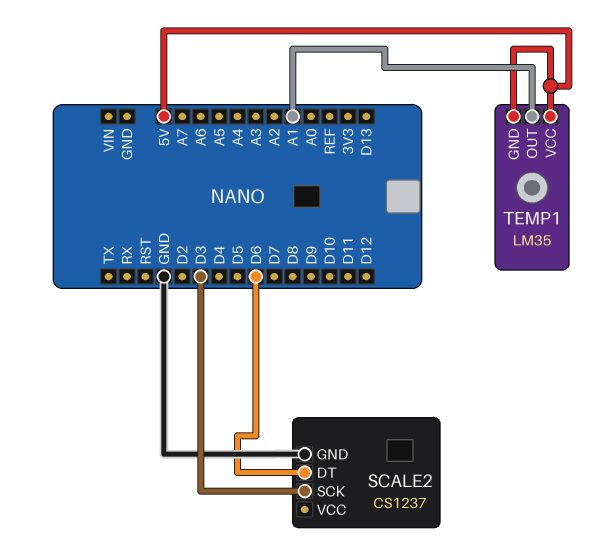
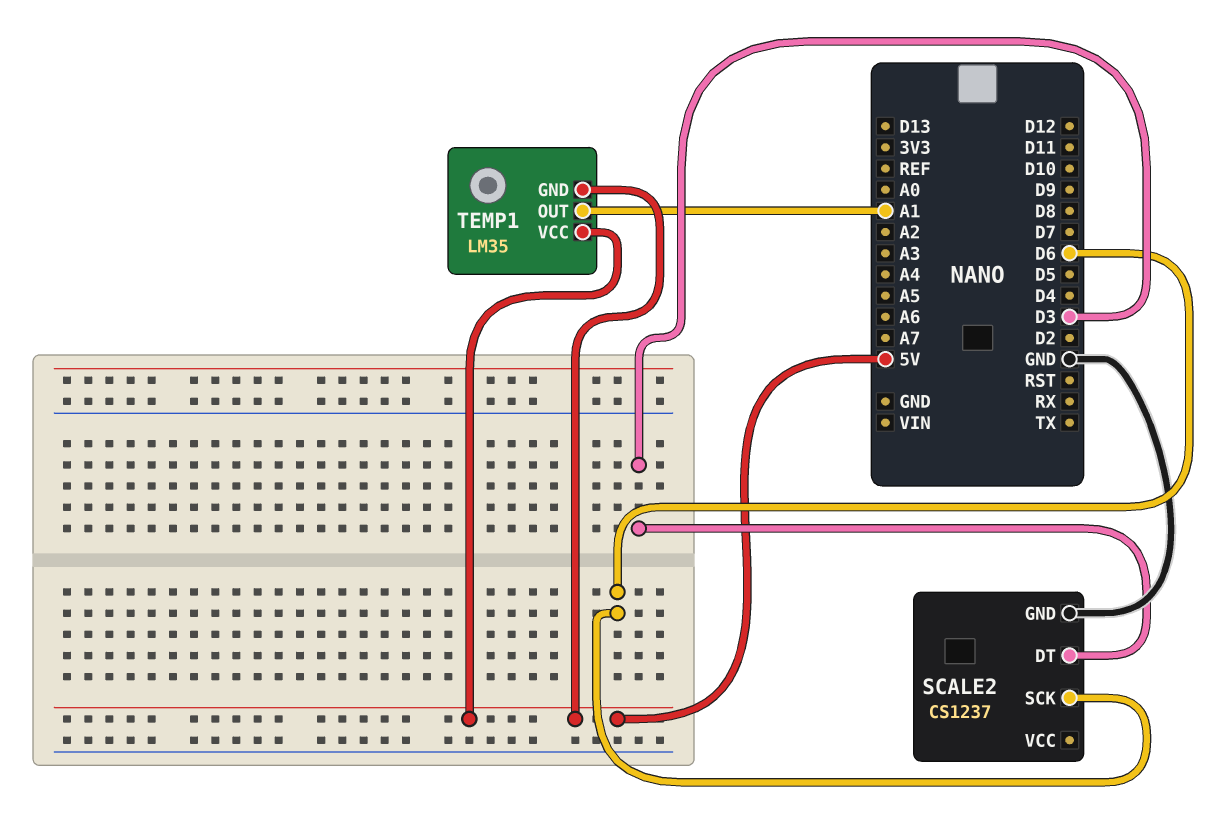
SCALE2 pin DT: D6 -> D3
SCALE2 pin SCK: D3 -> D6

